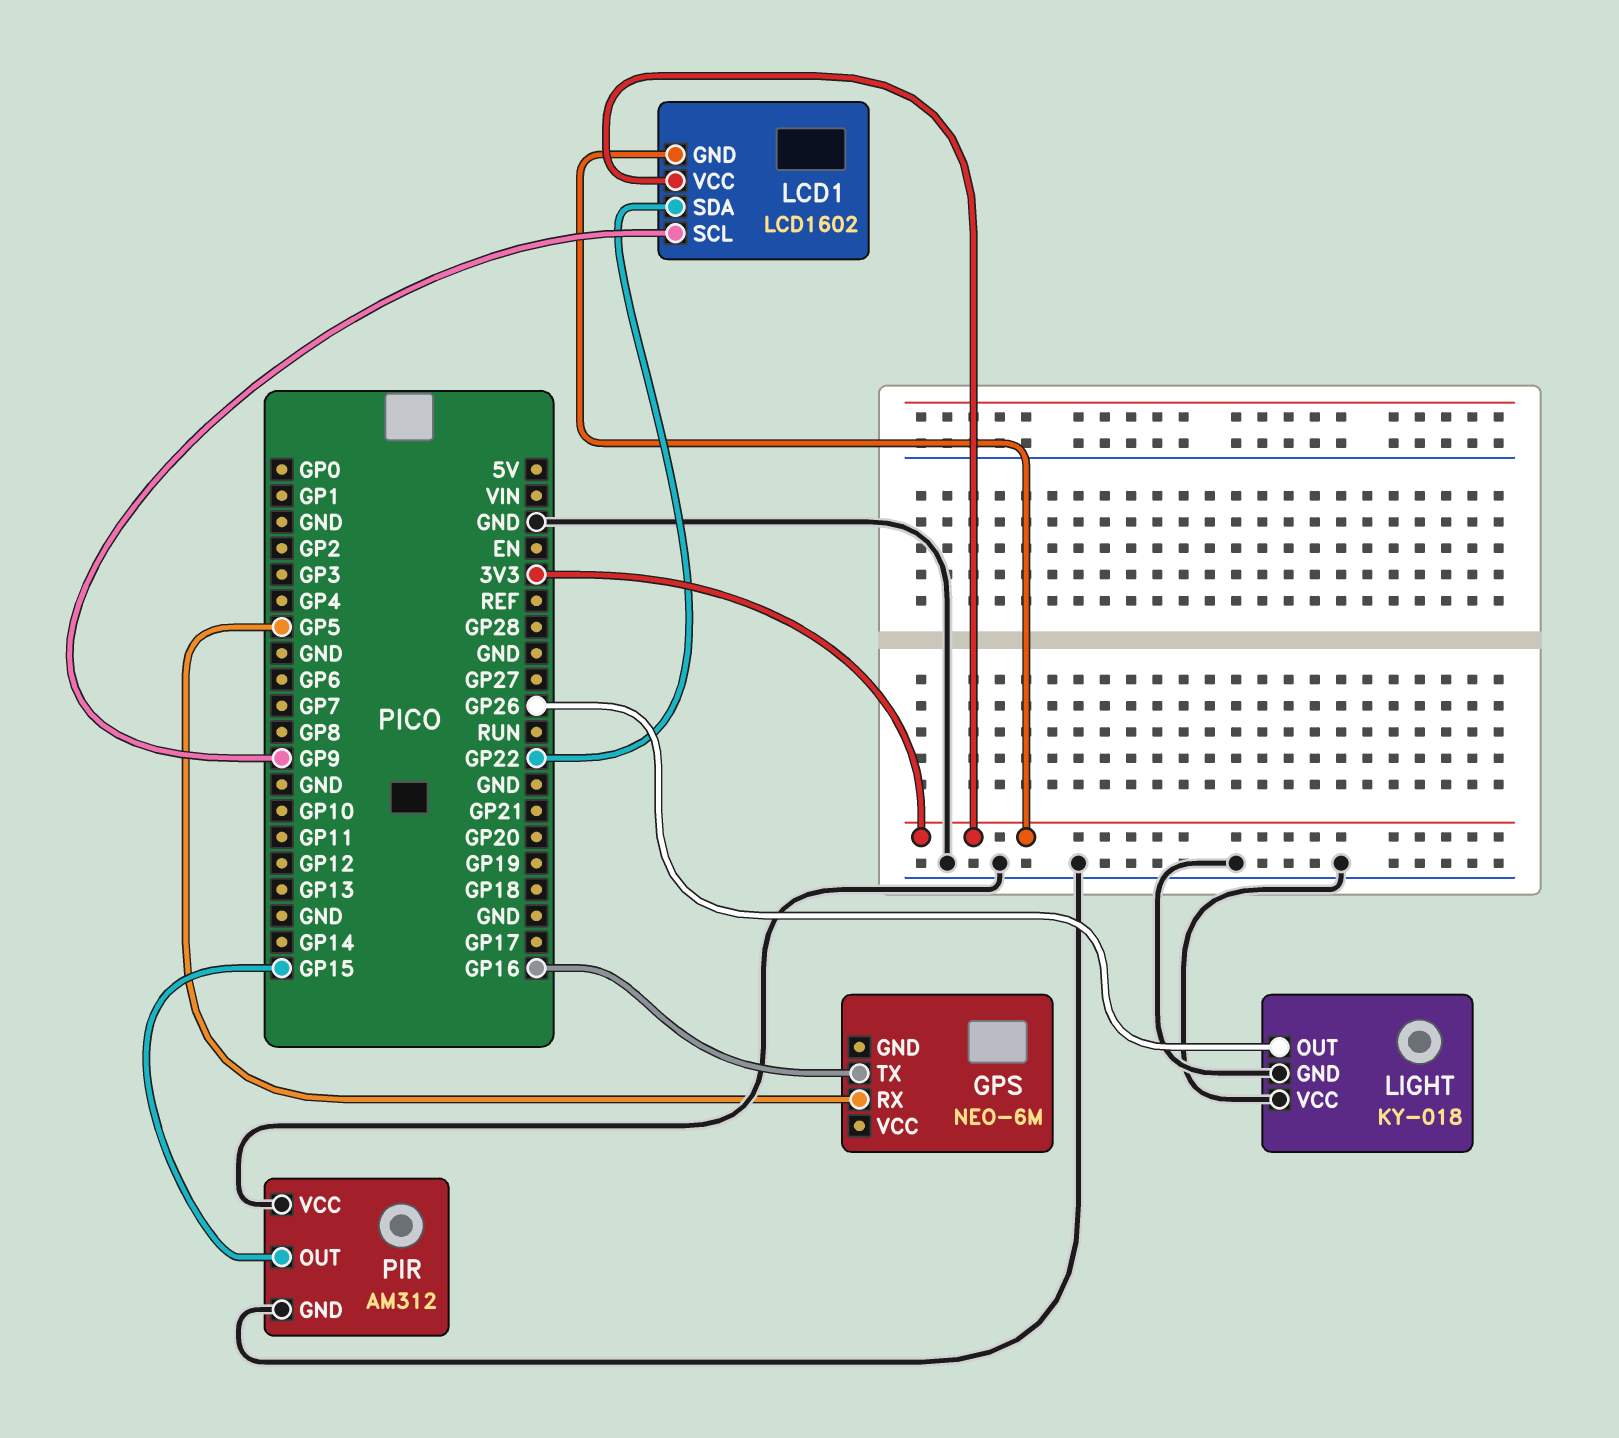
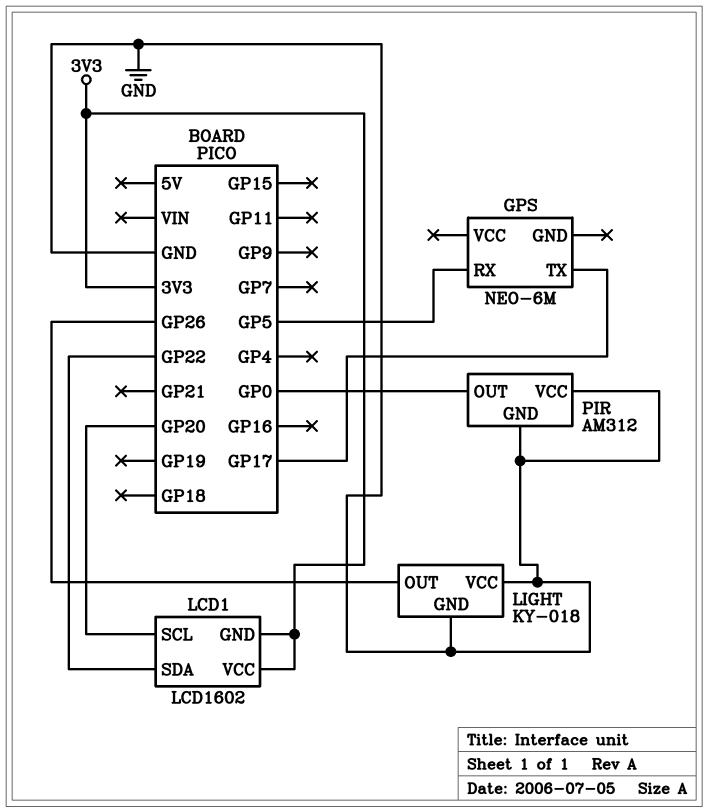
GPS pin TX: GP16 -> GP17
LCD1 pin SCL: GP9 -> GP20
PIR pin OUT: GP15 -> GP0

